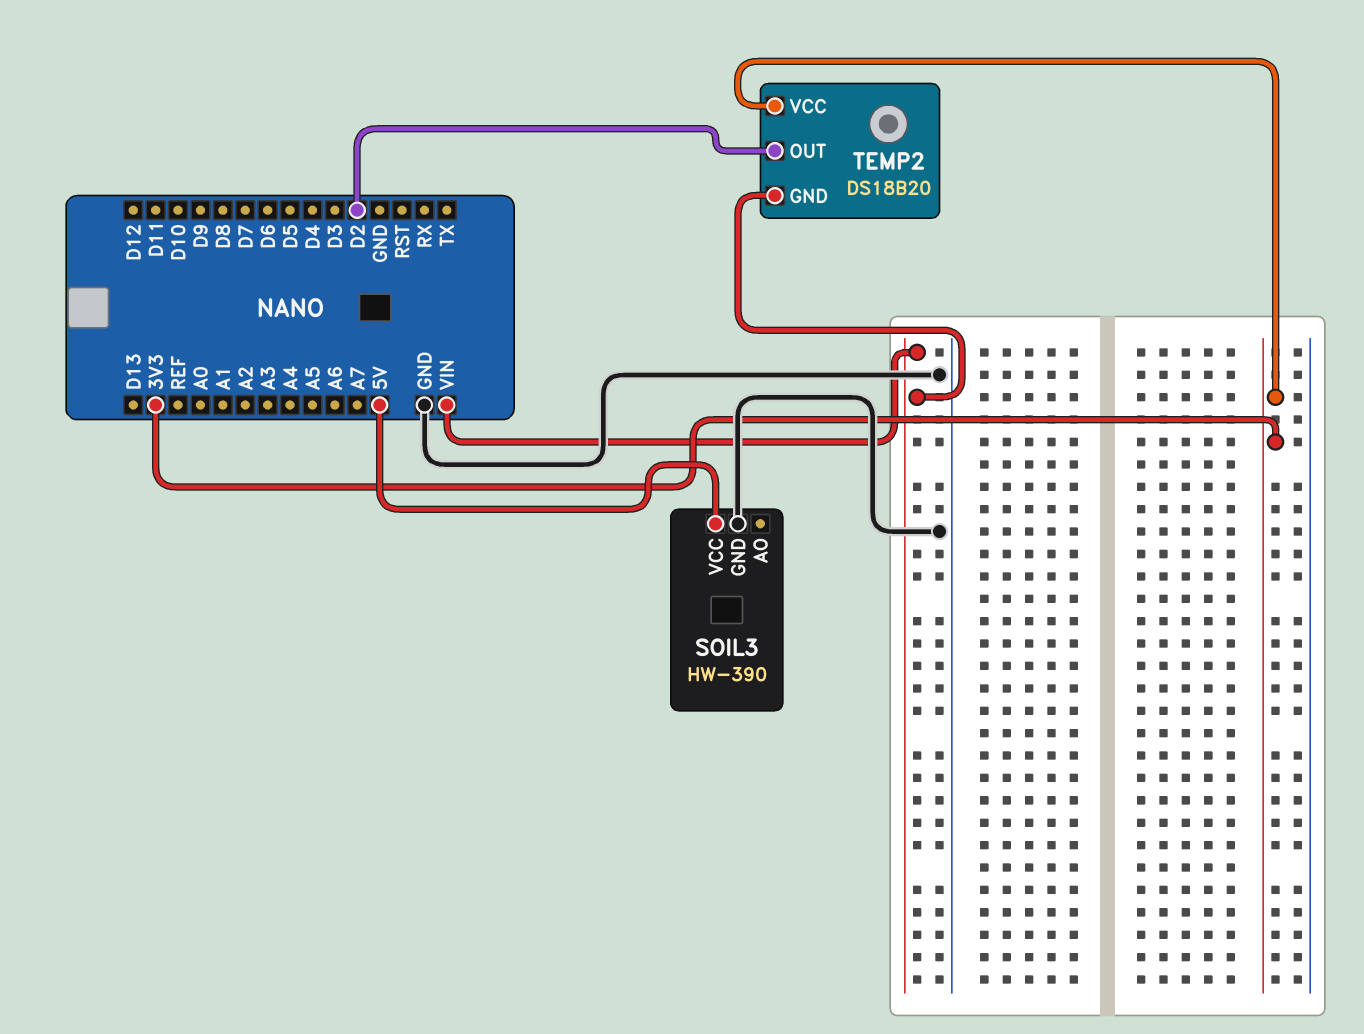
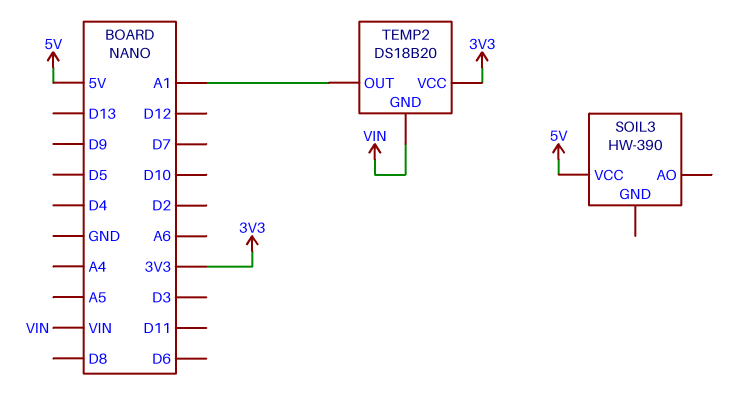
SOIL3 pin GND: GND -> none
TEMP2 pin OUT: D2 -> A1

